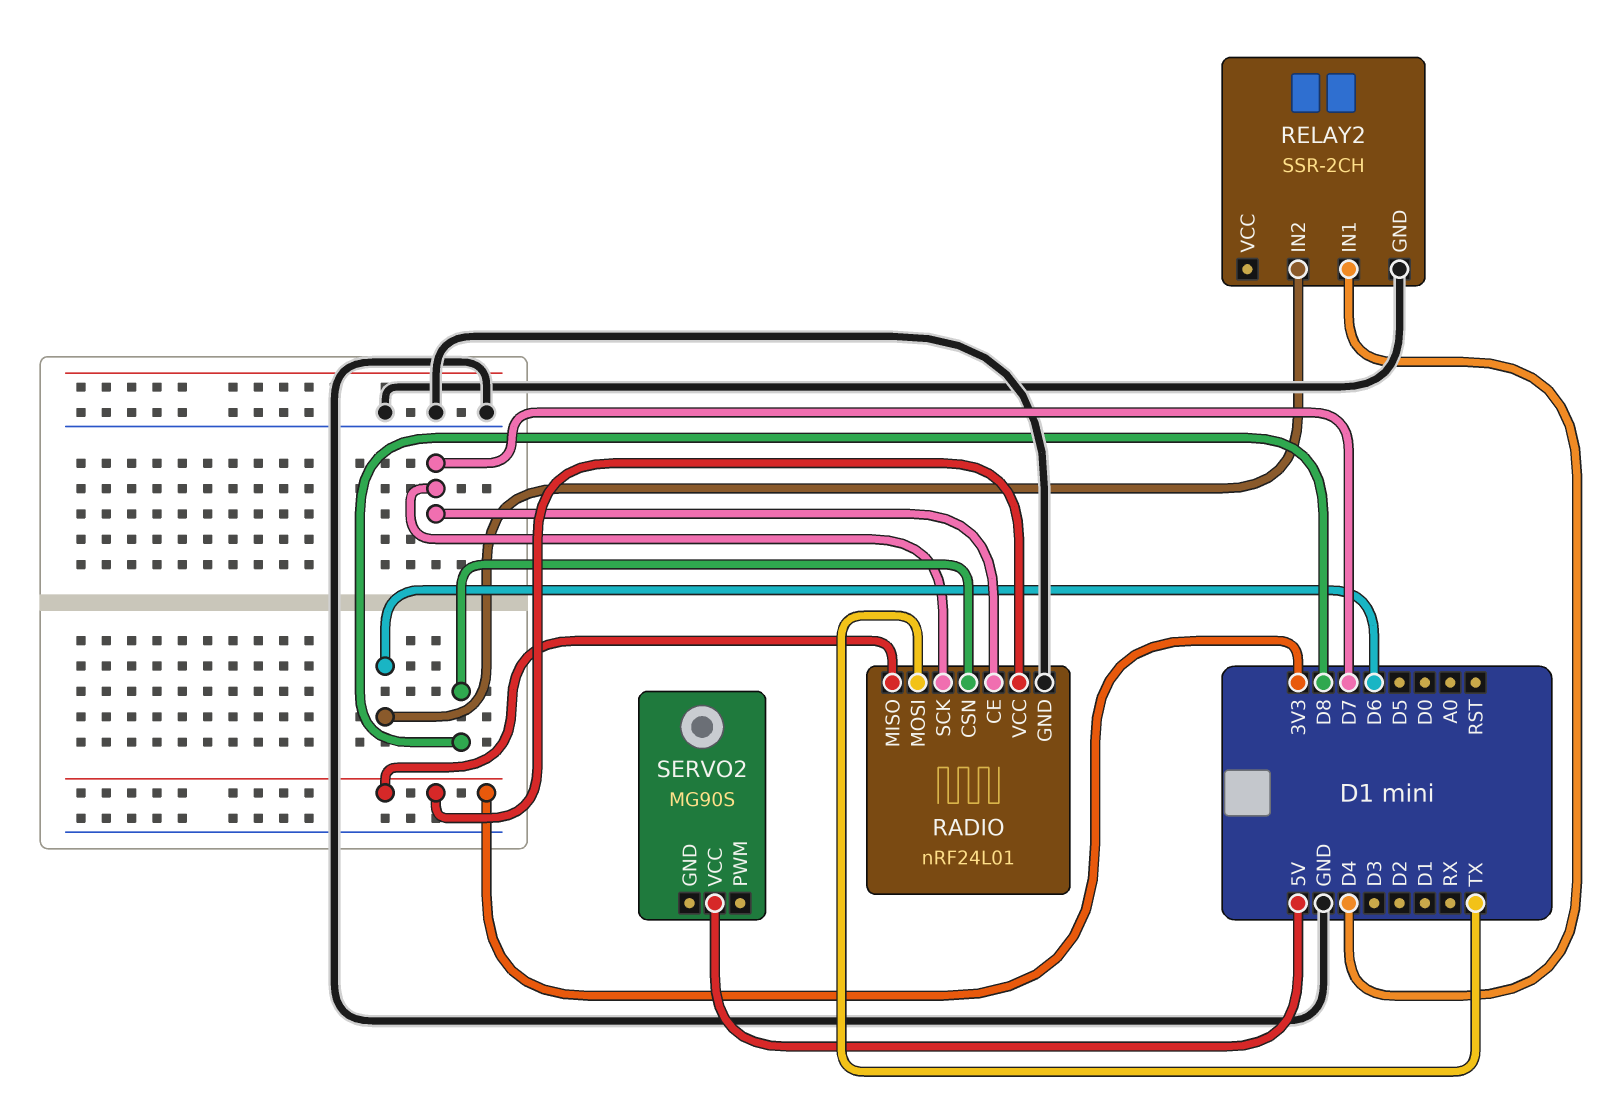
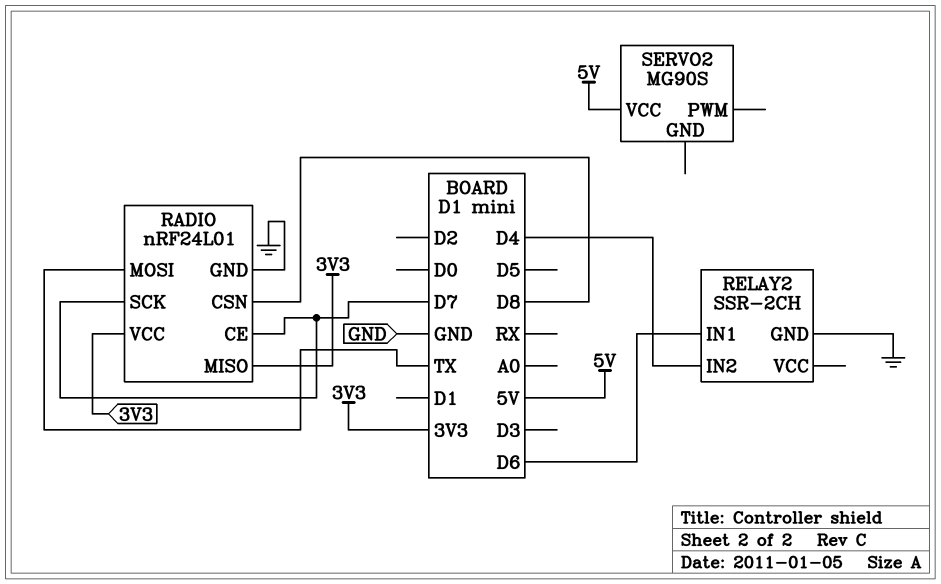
RELAY2 pin IN1: D4 -> D6
RELAY2 pin IN2: D6 -> D4

